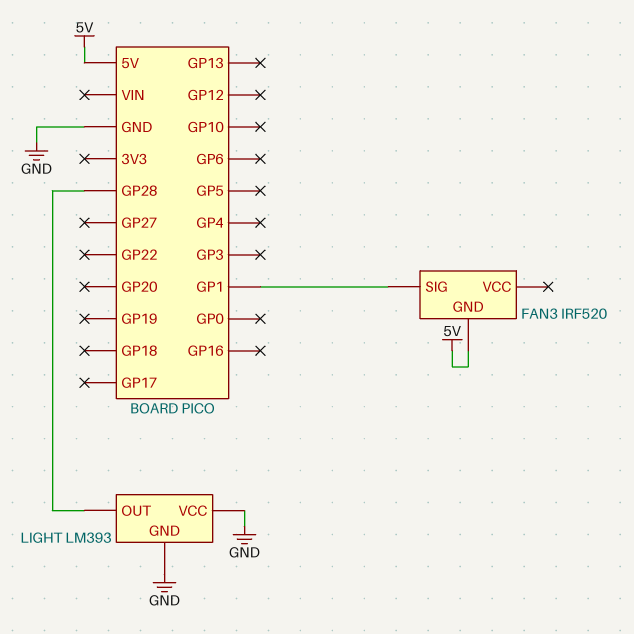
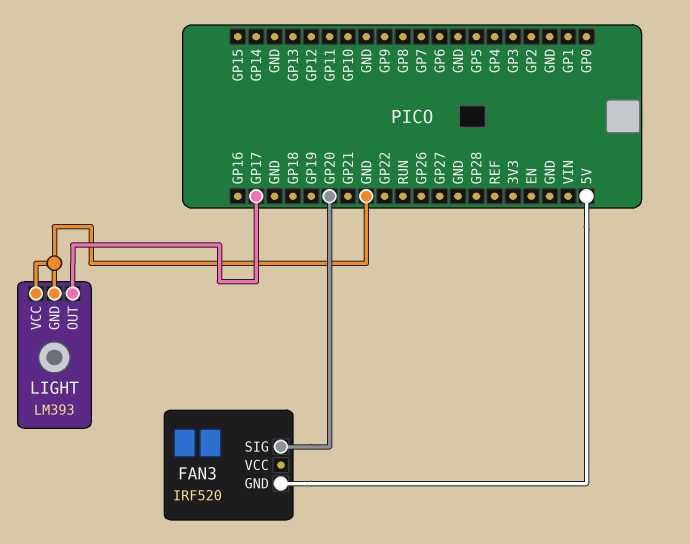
FAN3 pin SIG: GP1 -> GP20
LIGHT pin OUT: GP28 -> GP17

